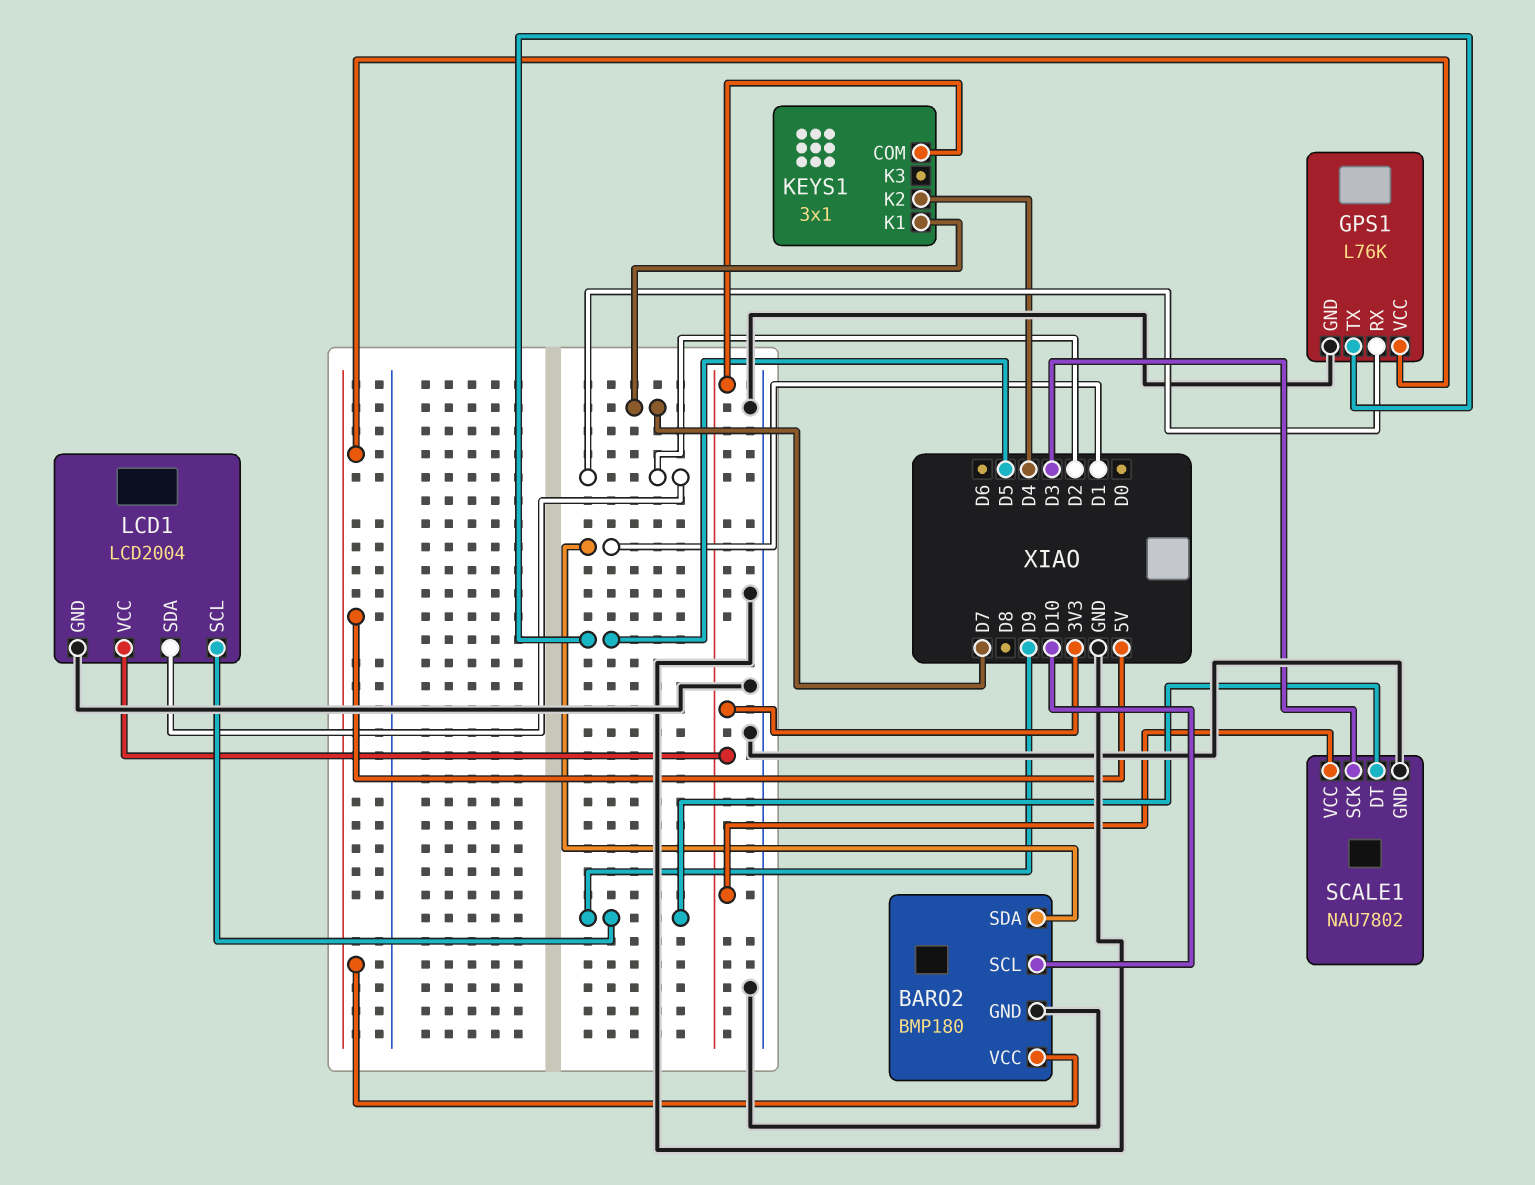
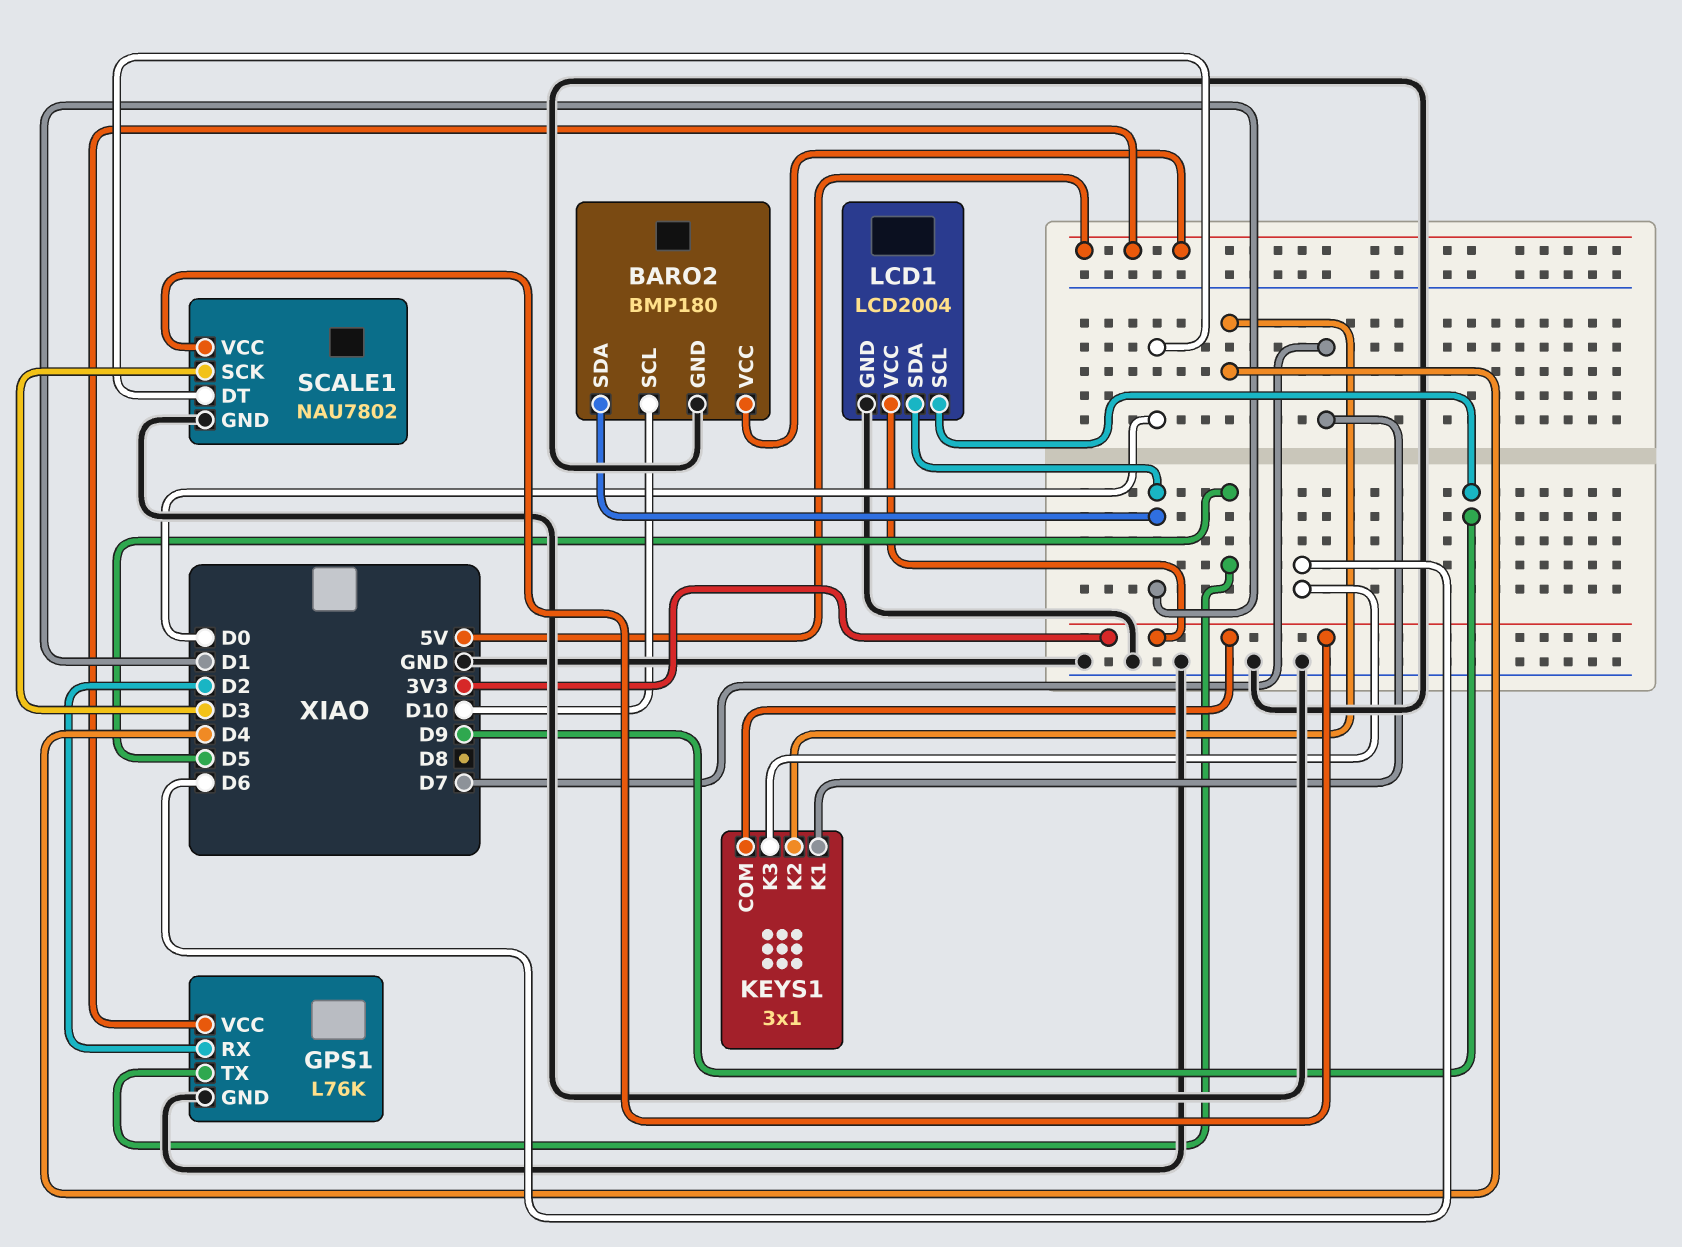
KEYS1 pin K3: none -> D6
LCD1 pin SDA: D2 -> D1
SCALE1 pin DT: D9 -> D0

